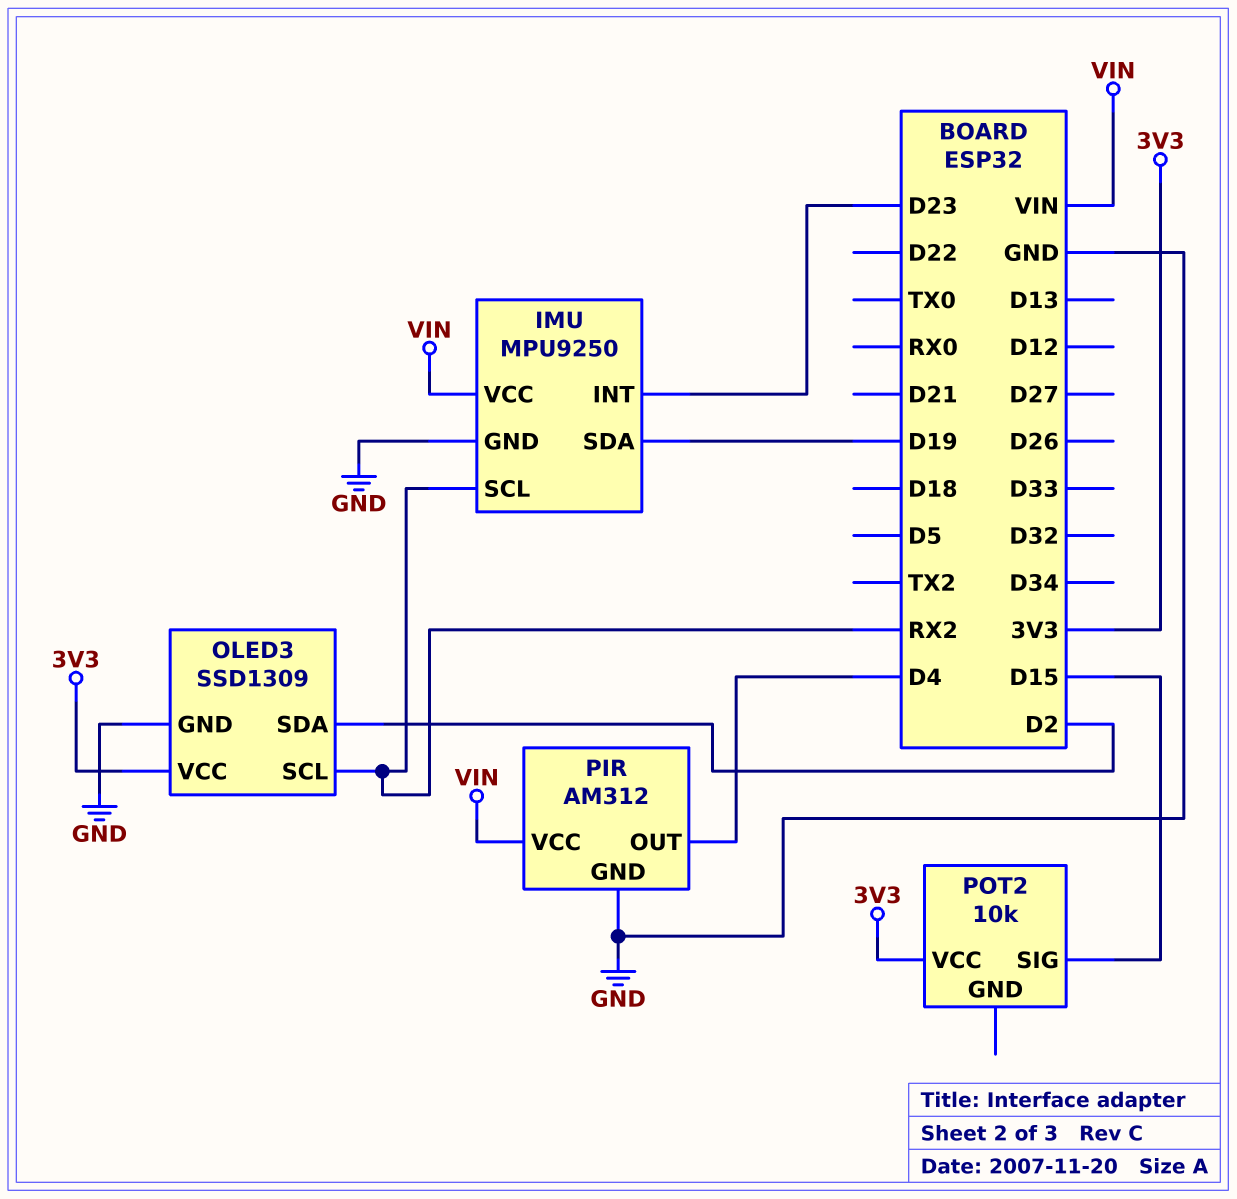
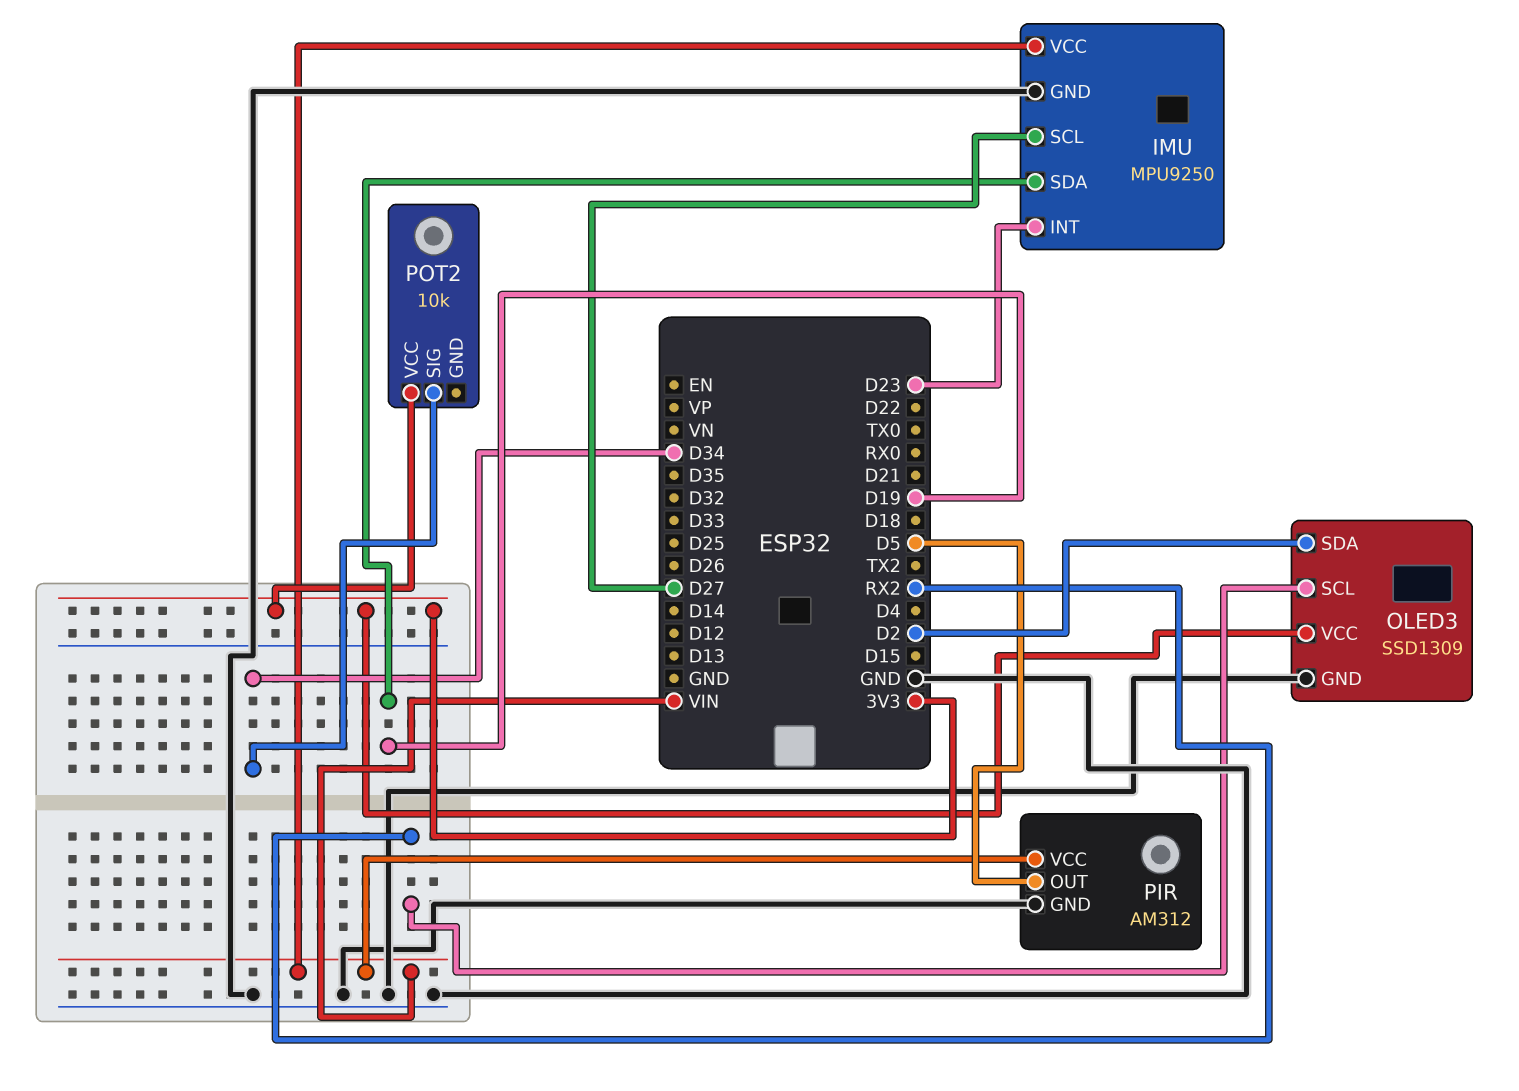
IMU pin SCL: RX2 -> D27
PIR pin OUT: D4 -> D5
POT2 pin SIG: D15 -> D34

